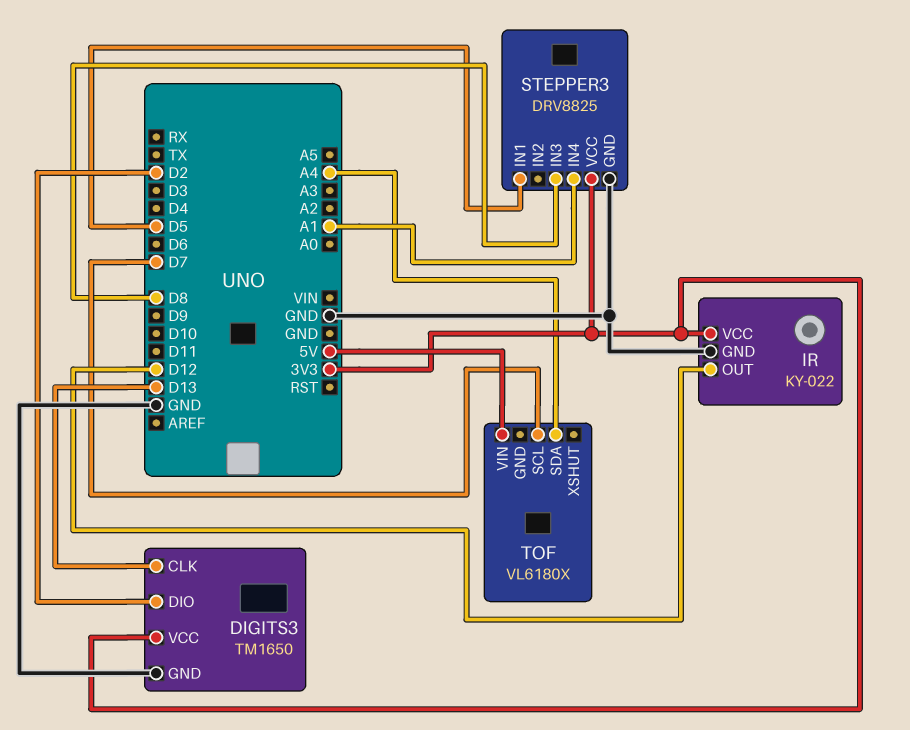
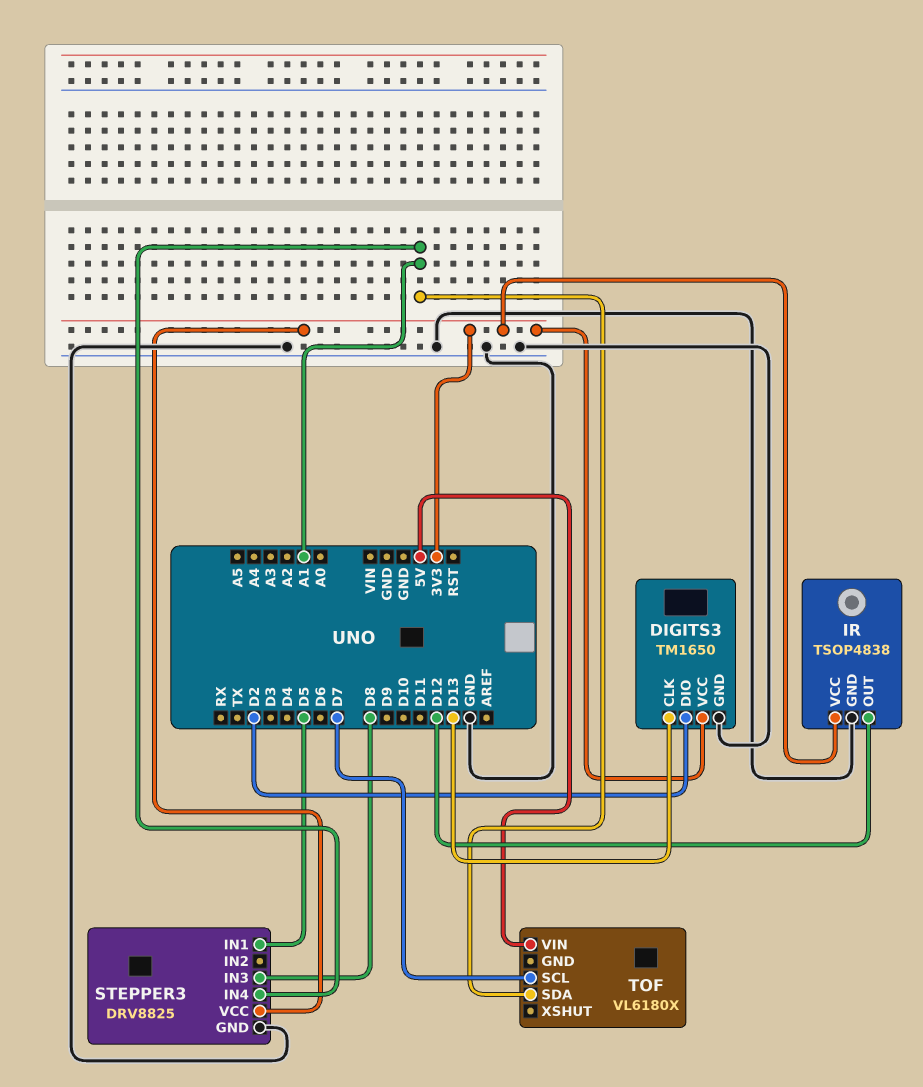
IR: KY-022 -> TSOP4838
TOF pin SDA: A4 -> A1

